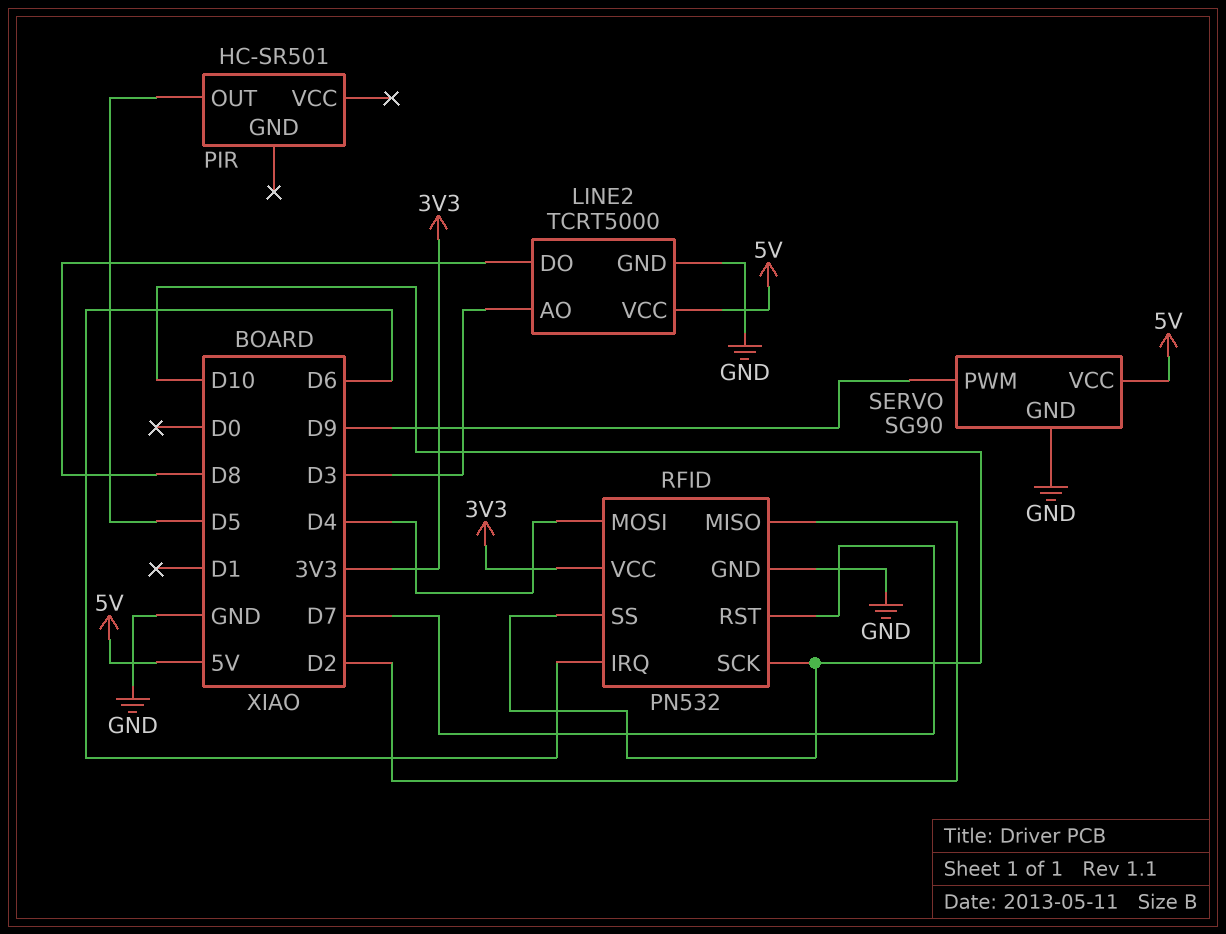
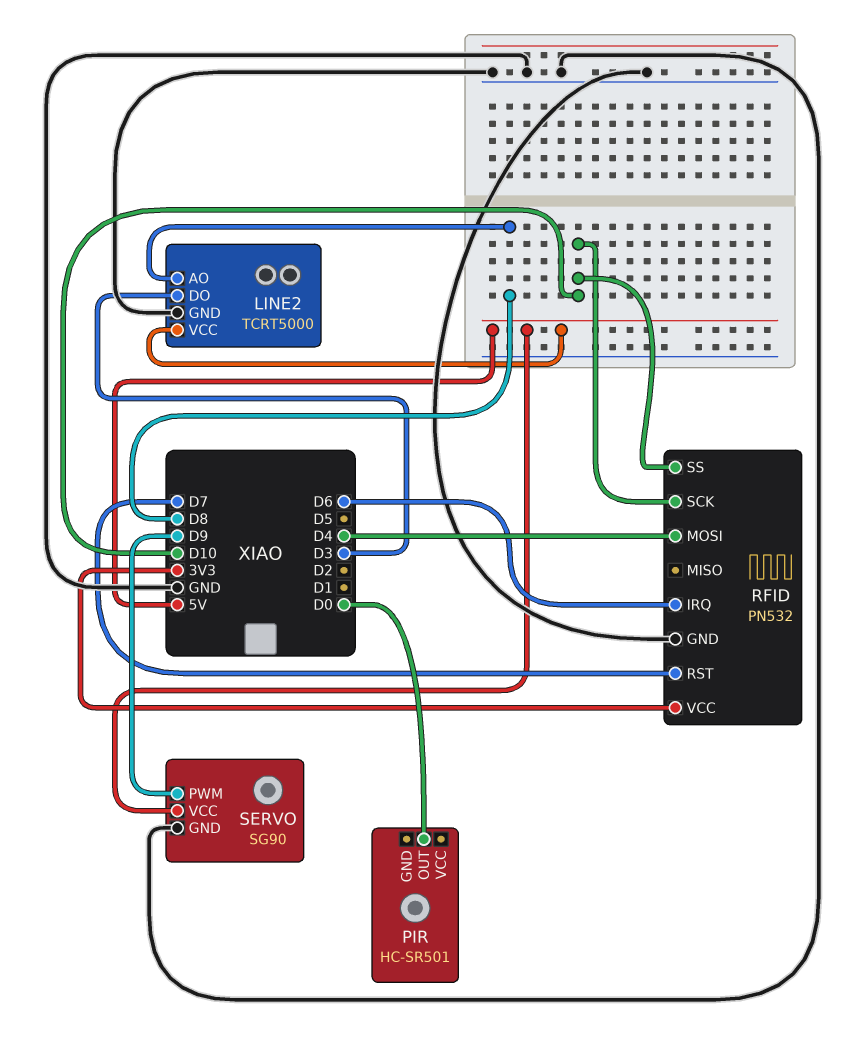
LINE2 pin AO: D3 -> D8
LINE2 pin DO: D8 -> D3
PIR pin OUT: D5 -> D0
RFID pin MISO: D2 -> none

